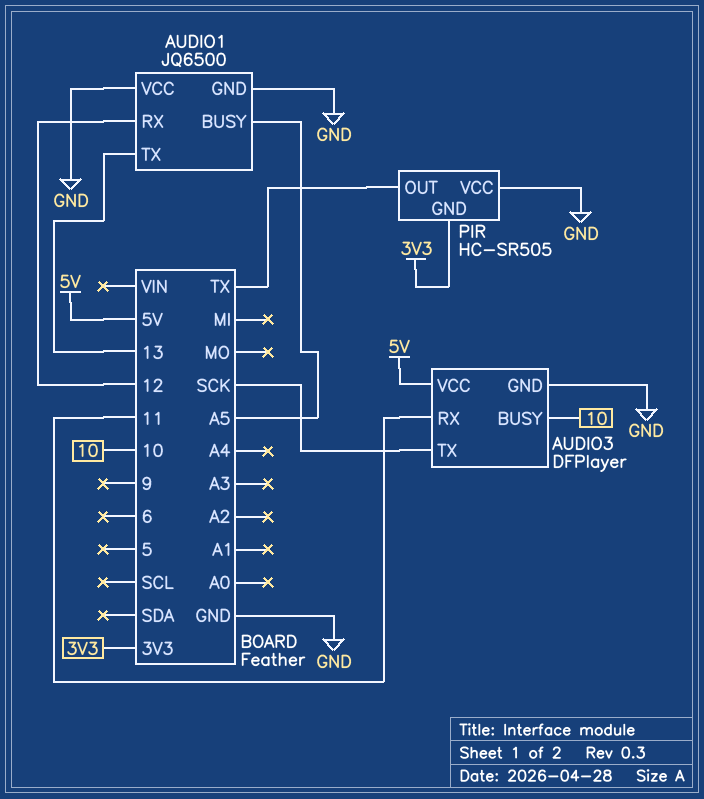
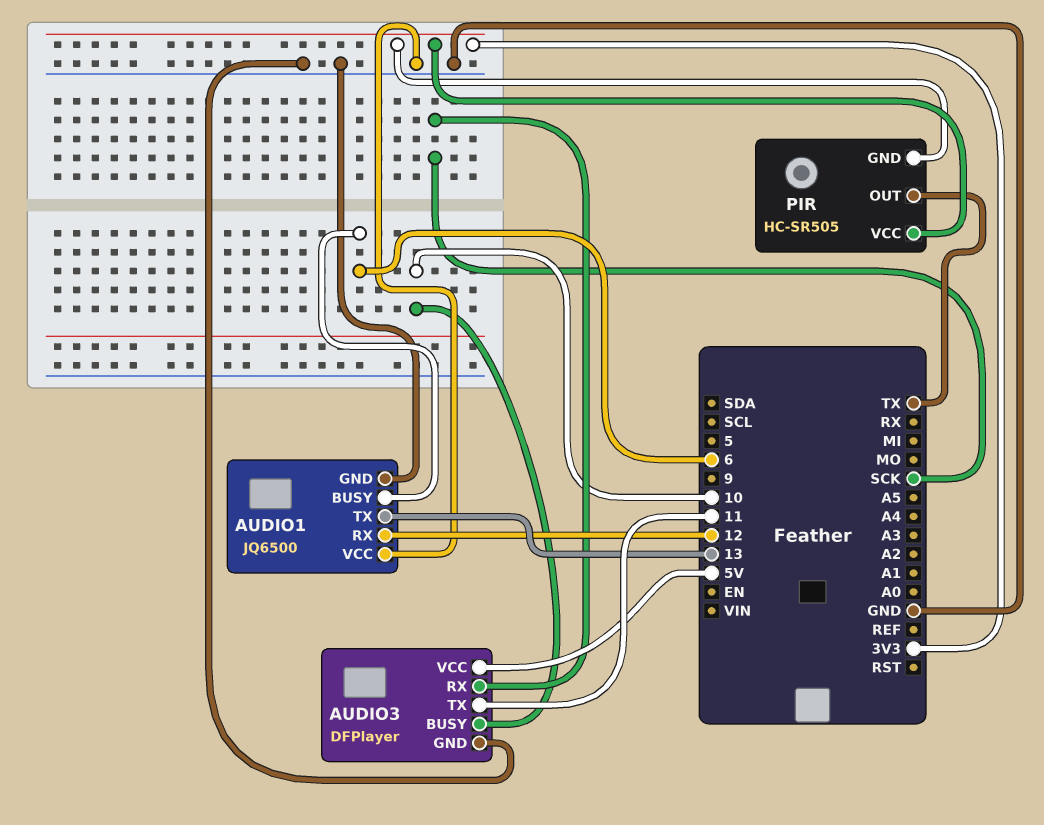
AUDIO1 pin BUSY: A5 -> 6
AUDIO3 pin RX: 11 -> SCK
AUDIO3 pin TX: SCK -> 11
PIR pin VCC: GND -> 3V3

